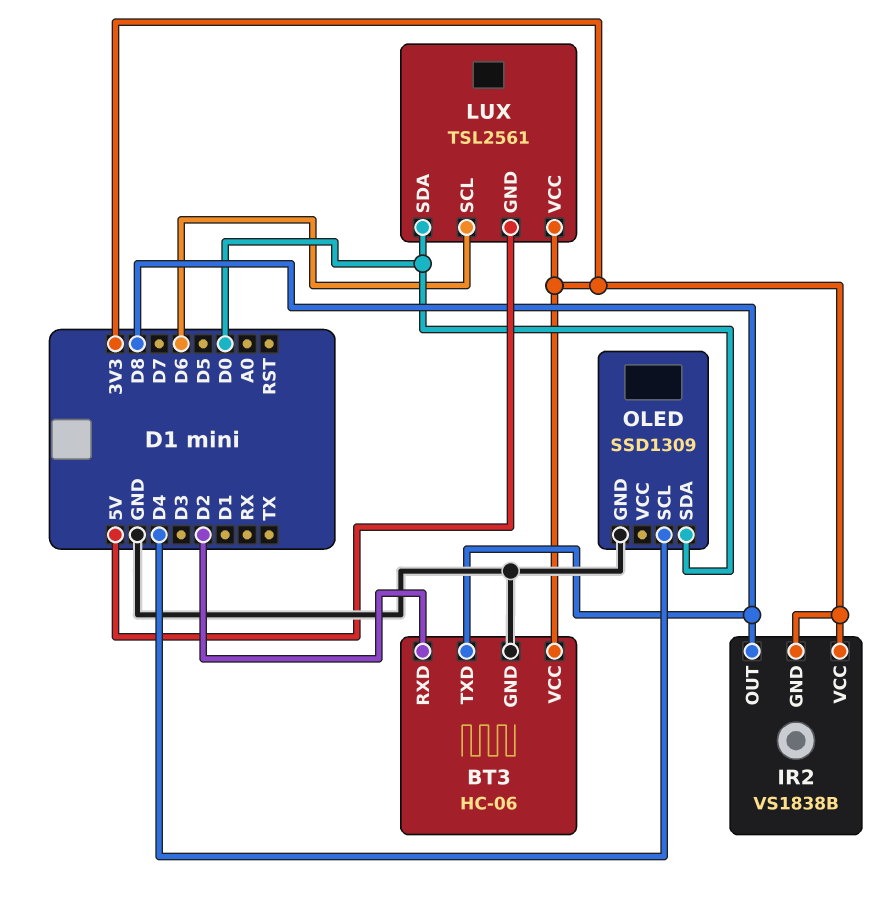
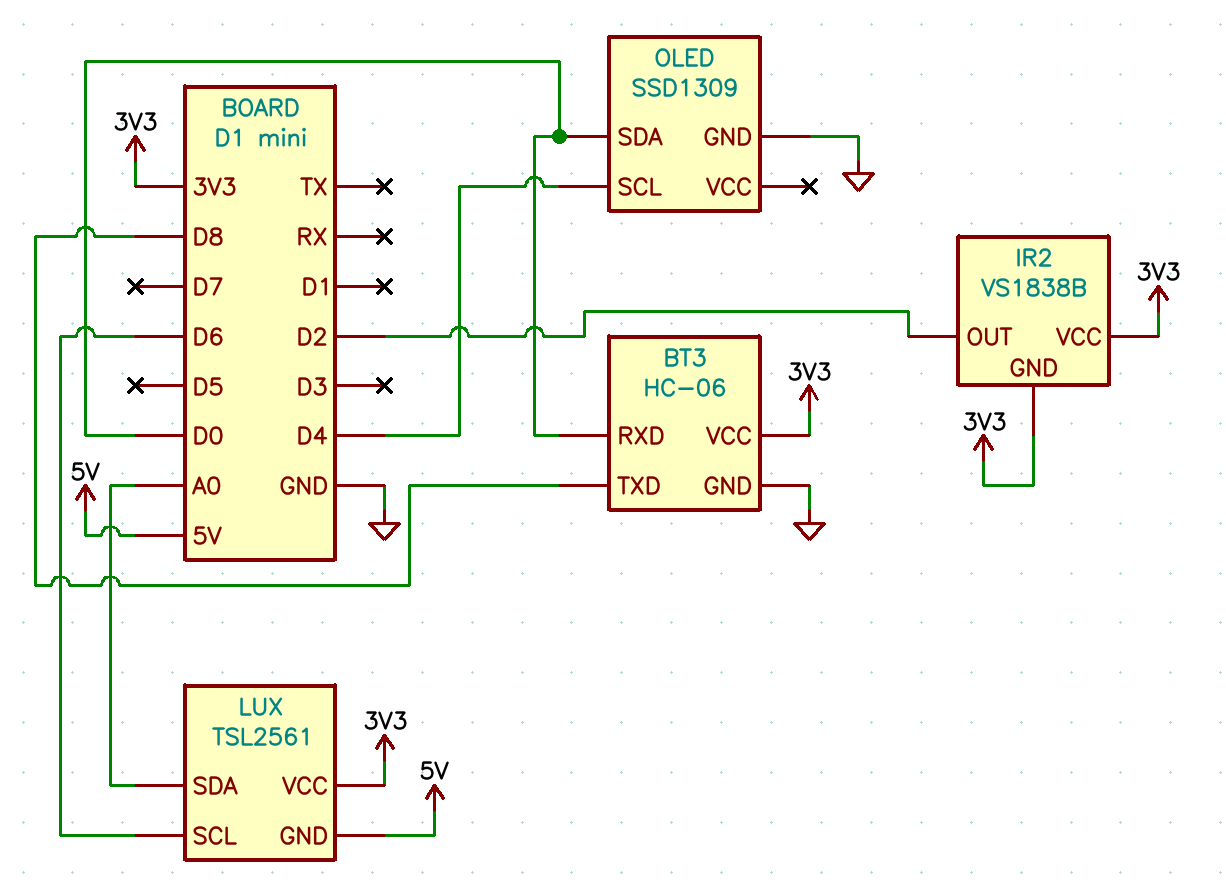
BT3 pin RXD: D2 -> D0
IR2 pin OUT: D8 -> D2
LUX pin SDA: D0 -> A0

